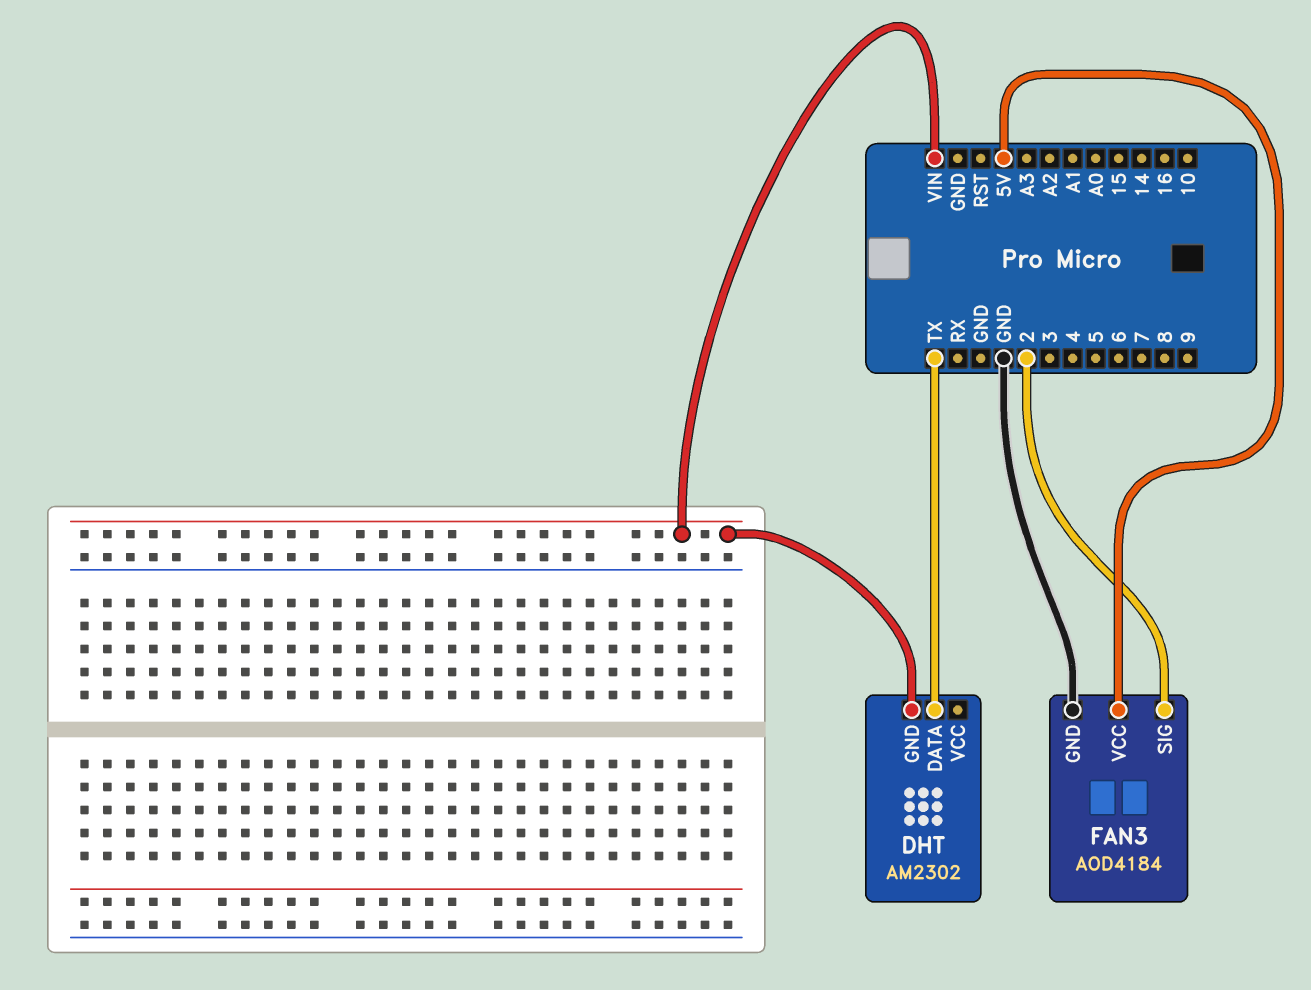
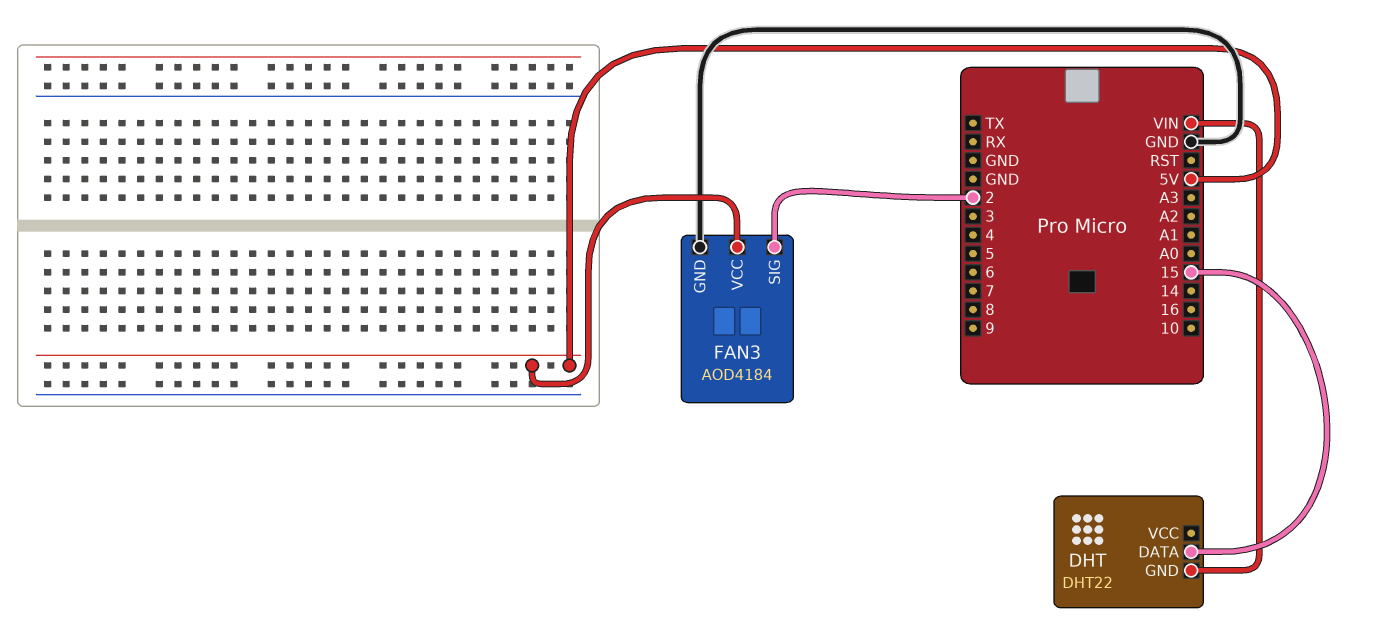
DHT: AM2302 -> DHT22
DHT pin DATA: TX -> 15

